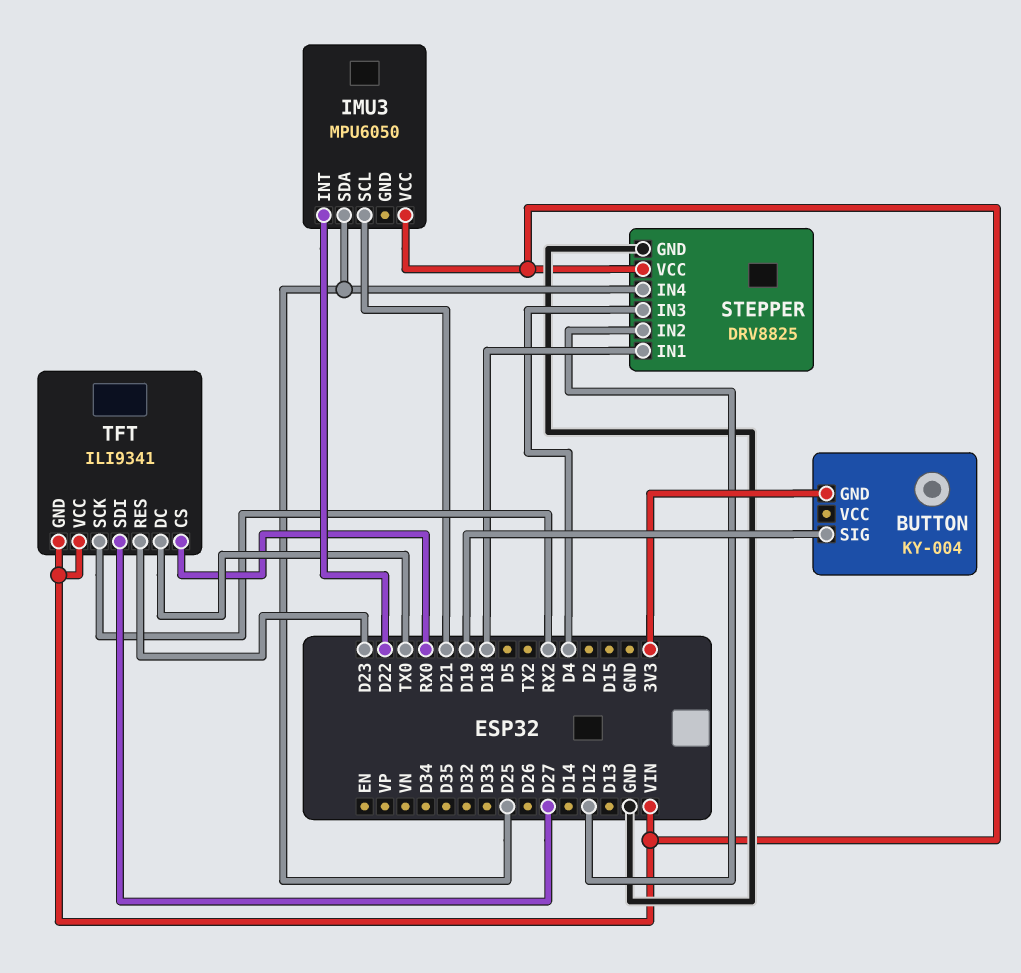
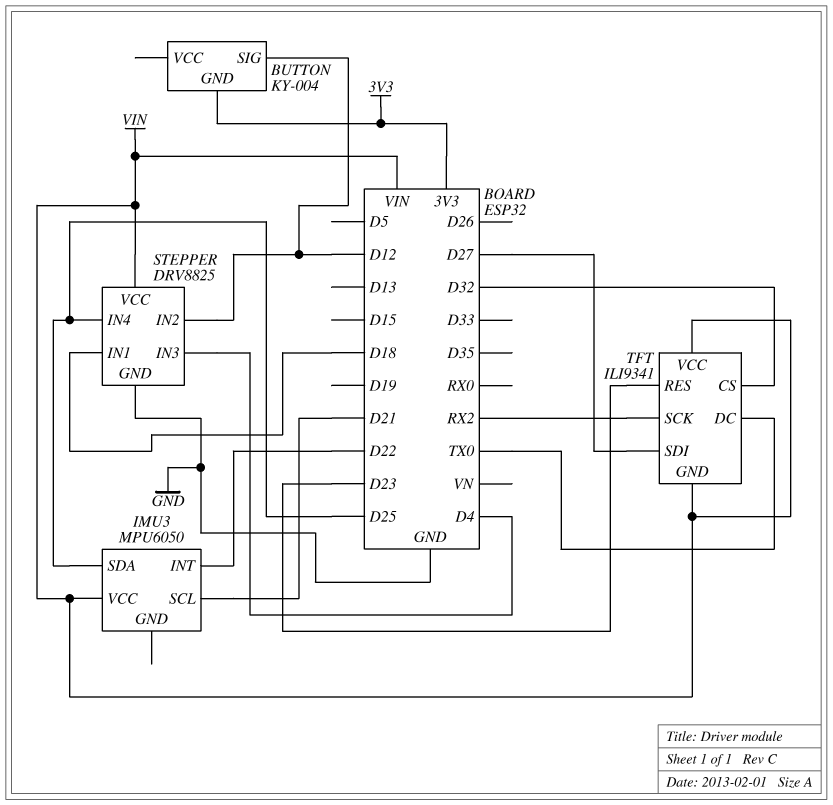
BUTTON pin SIG: D19 -> D12
TFT pin CS: RX0 -> D32

